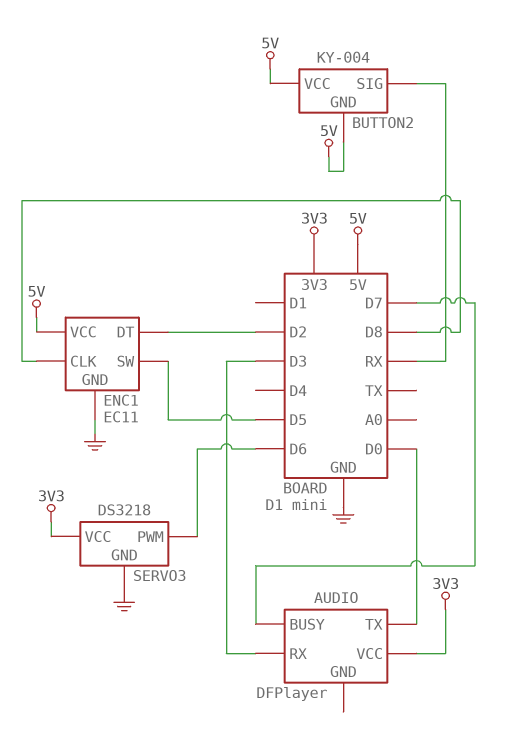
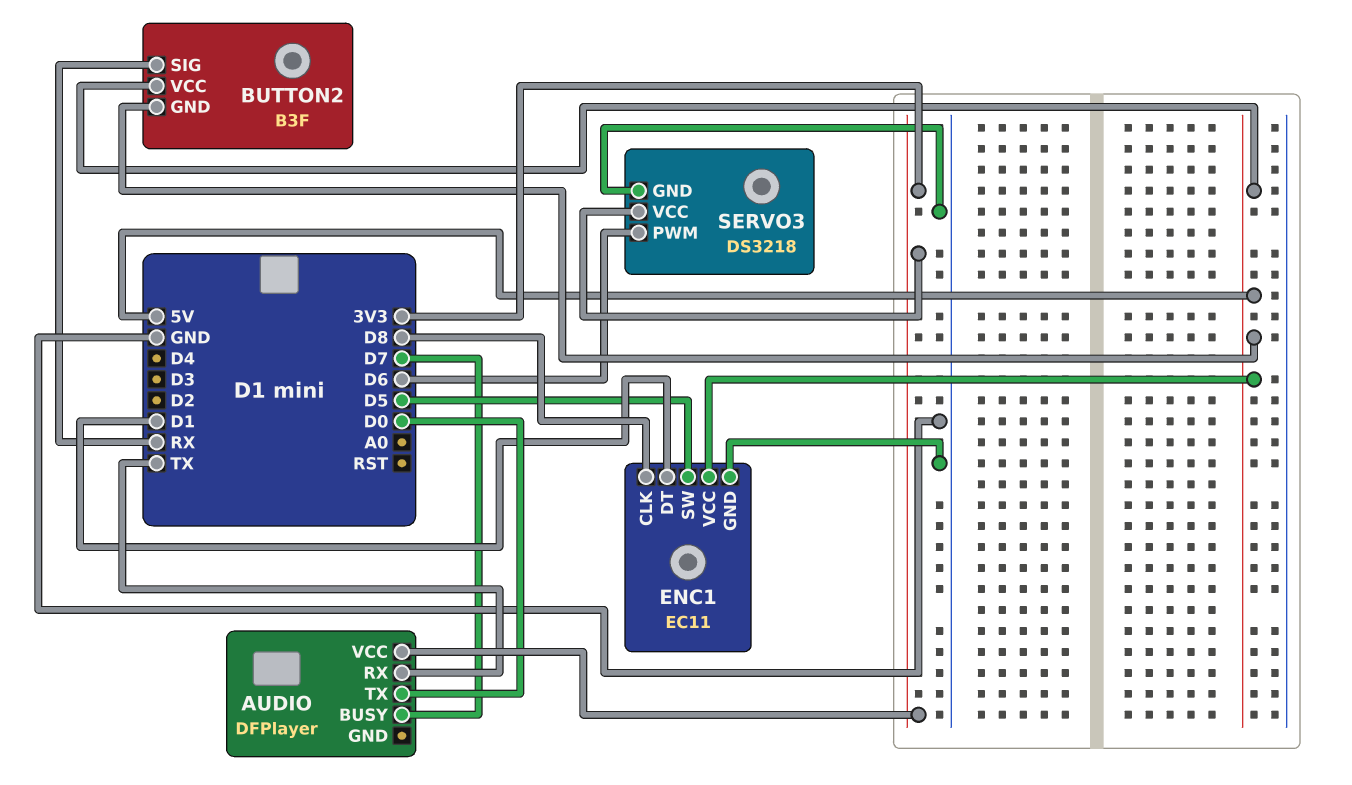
AUDIO pin RX: D3 -> TX
BUTTON2: KY-004 -> B3F
ENC1 pin DT: D2 -> D1

